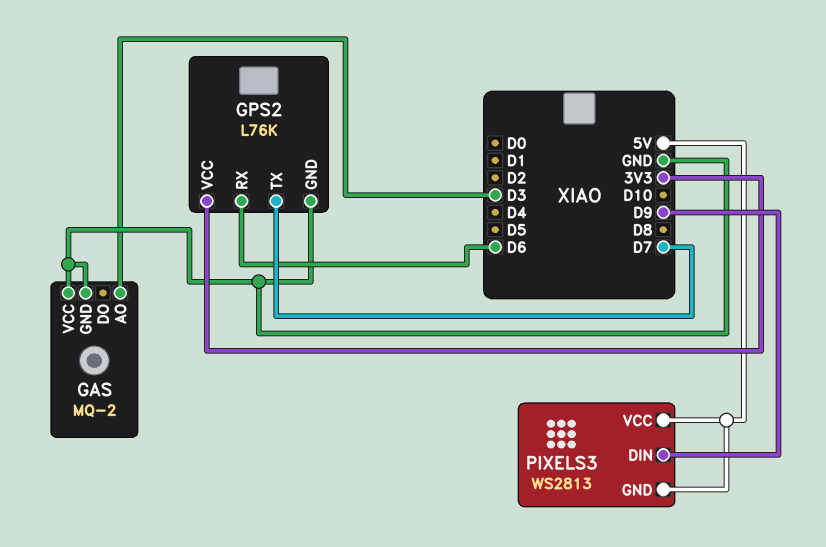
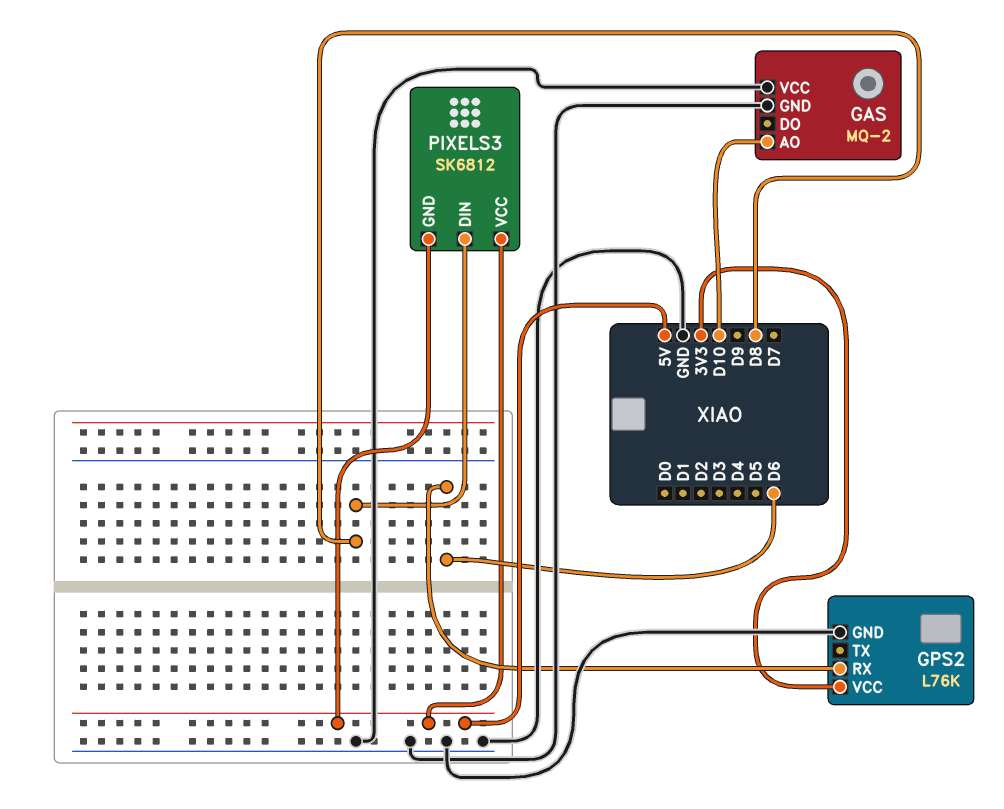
GAS pin AO: D3 -> D10
GPS2 pin TX: D7 -> none
PIXELS3: WS2813 -> SK6812
PIXELS3 pin DIN: D9 -> D8

